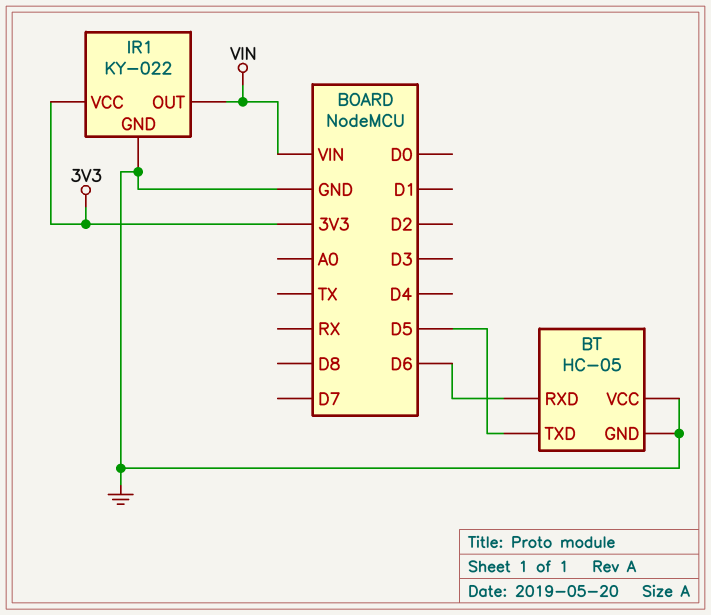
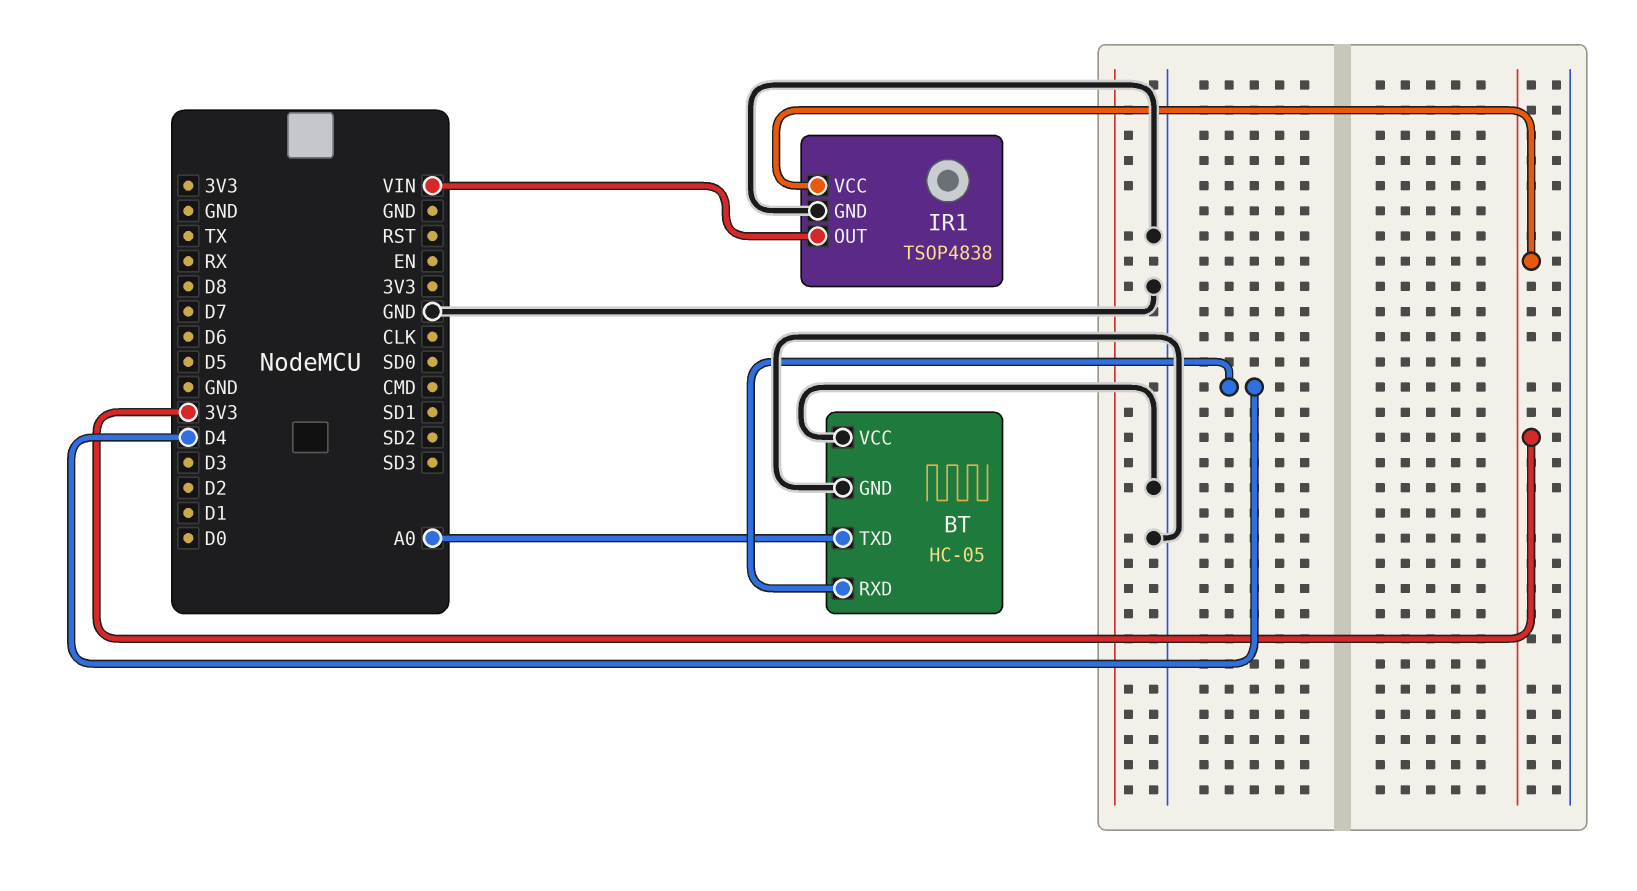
BT pin RXD: D6 -> D4
BT pin TXD: D5 -> A0
IR1: KY-022 -> TSOP4838

